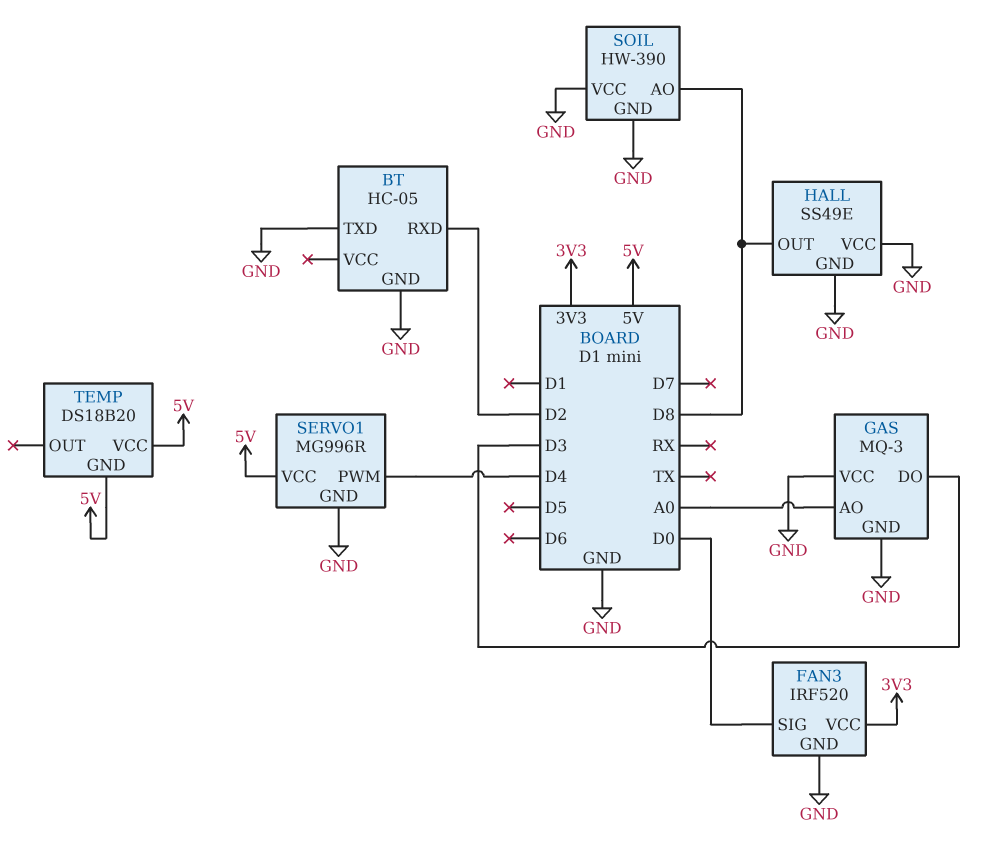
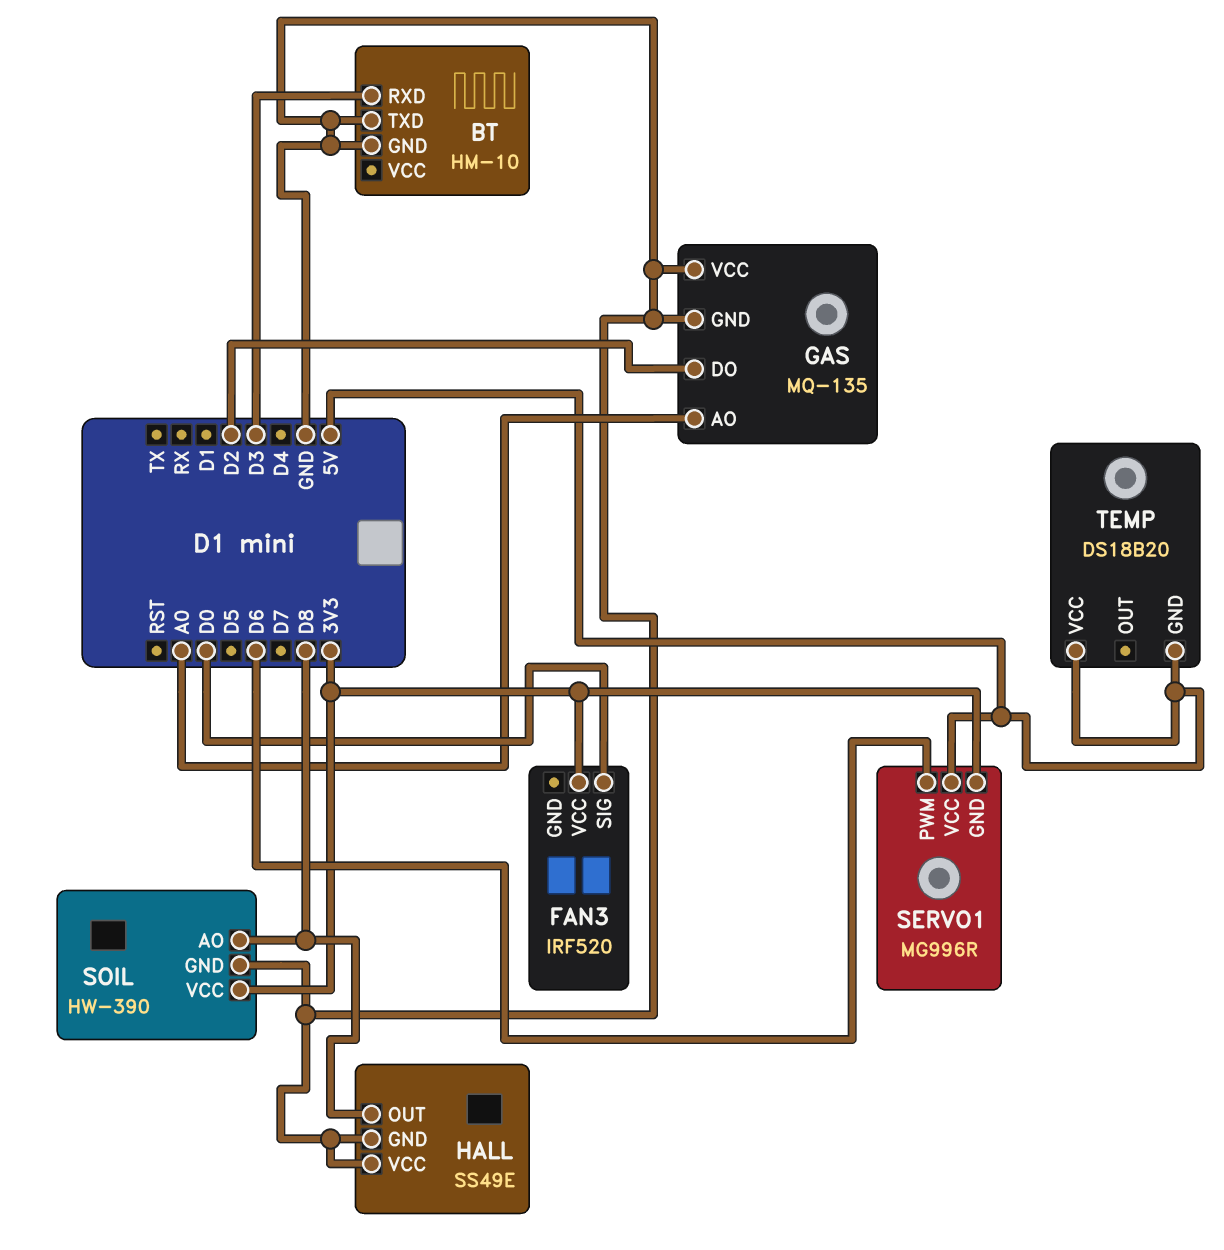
BT: HC-05 -> HM-10
BT pin RXD: D2 -> D3
FAN3 pin GND: GND -> none
GAS: MQ-3 -> MQ-135
GAS pin DO: D3 -> D2
SERVO1 pin GND: GND -> 3V3
SERVO1 pin PWM: D4 -> D6
SOIL pin VCC: GND -> 3V3

